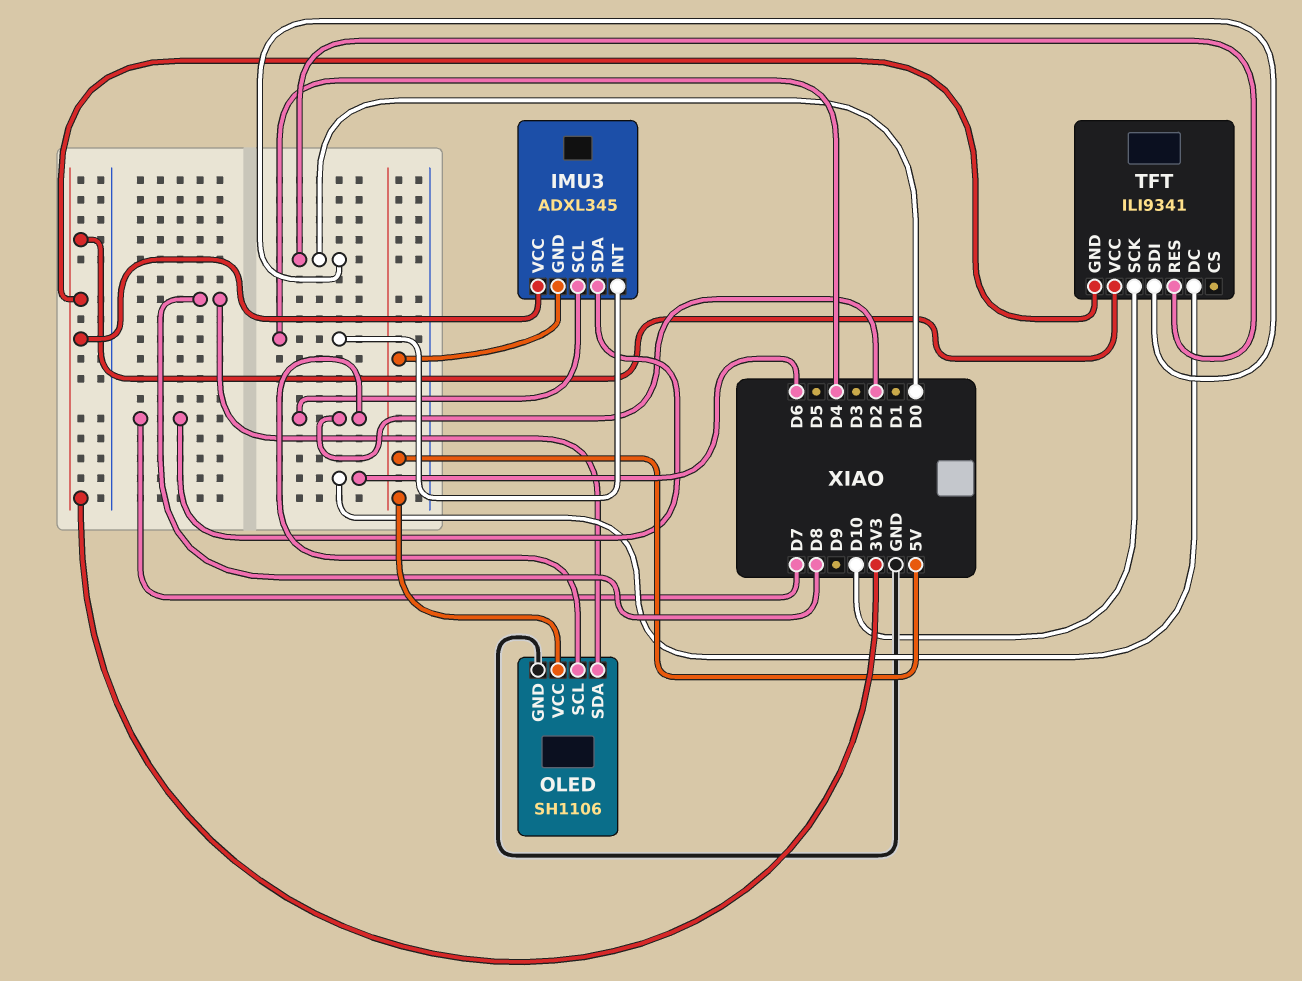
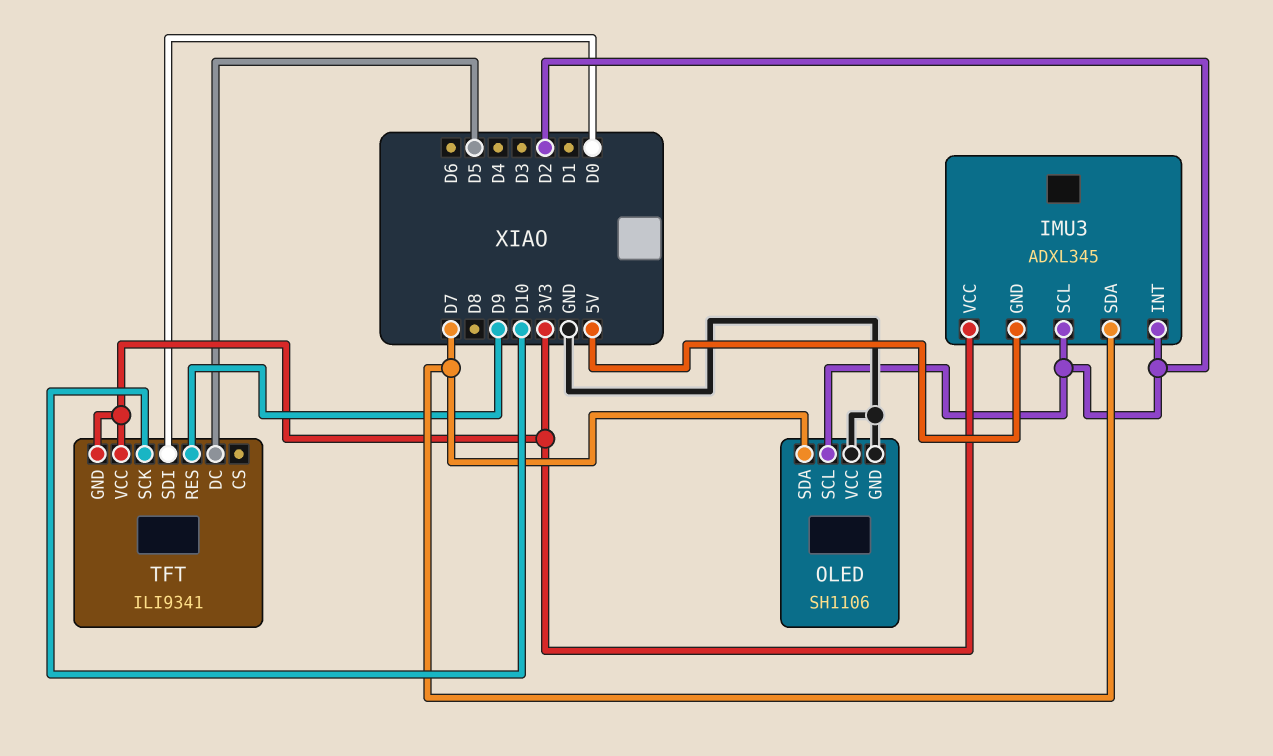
IMU3 pin INT: D4 -> D2
OLED pin SDA: D8 -> D7
OLED pin VCC: 5V -> GND
TFT pin DC: D6 -> D5
TFT pin RES: D0 -> D9

